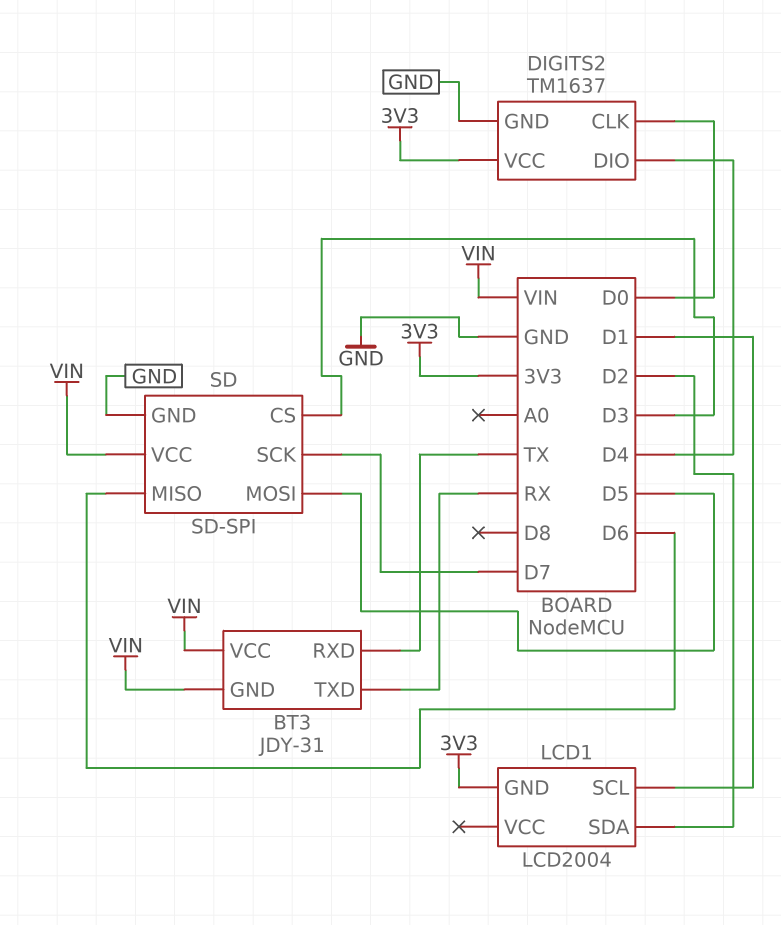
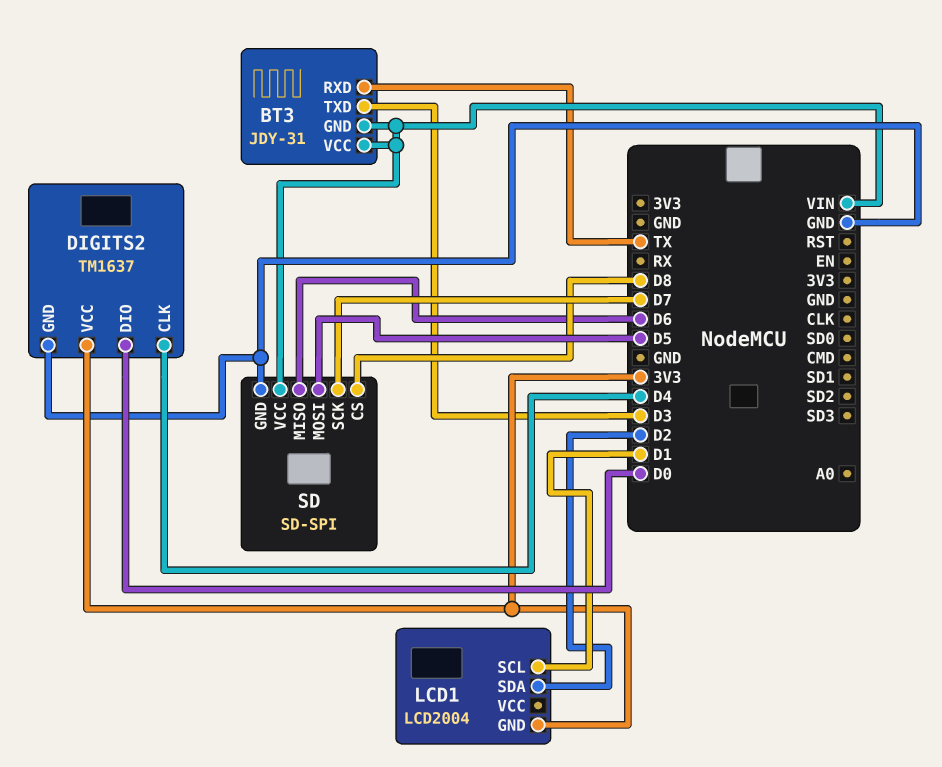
BT3 pin TXD: RX -> D3
DIGITS2 pin CLK: D0 -> D4
DIGITS2 pin DIO: D4 -> D0
SD pin CS: D3 -> D8

